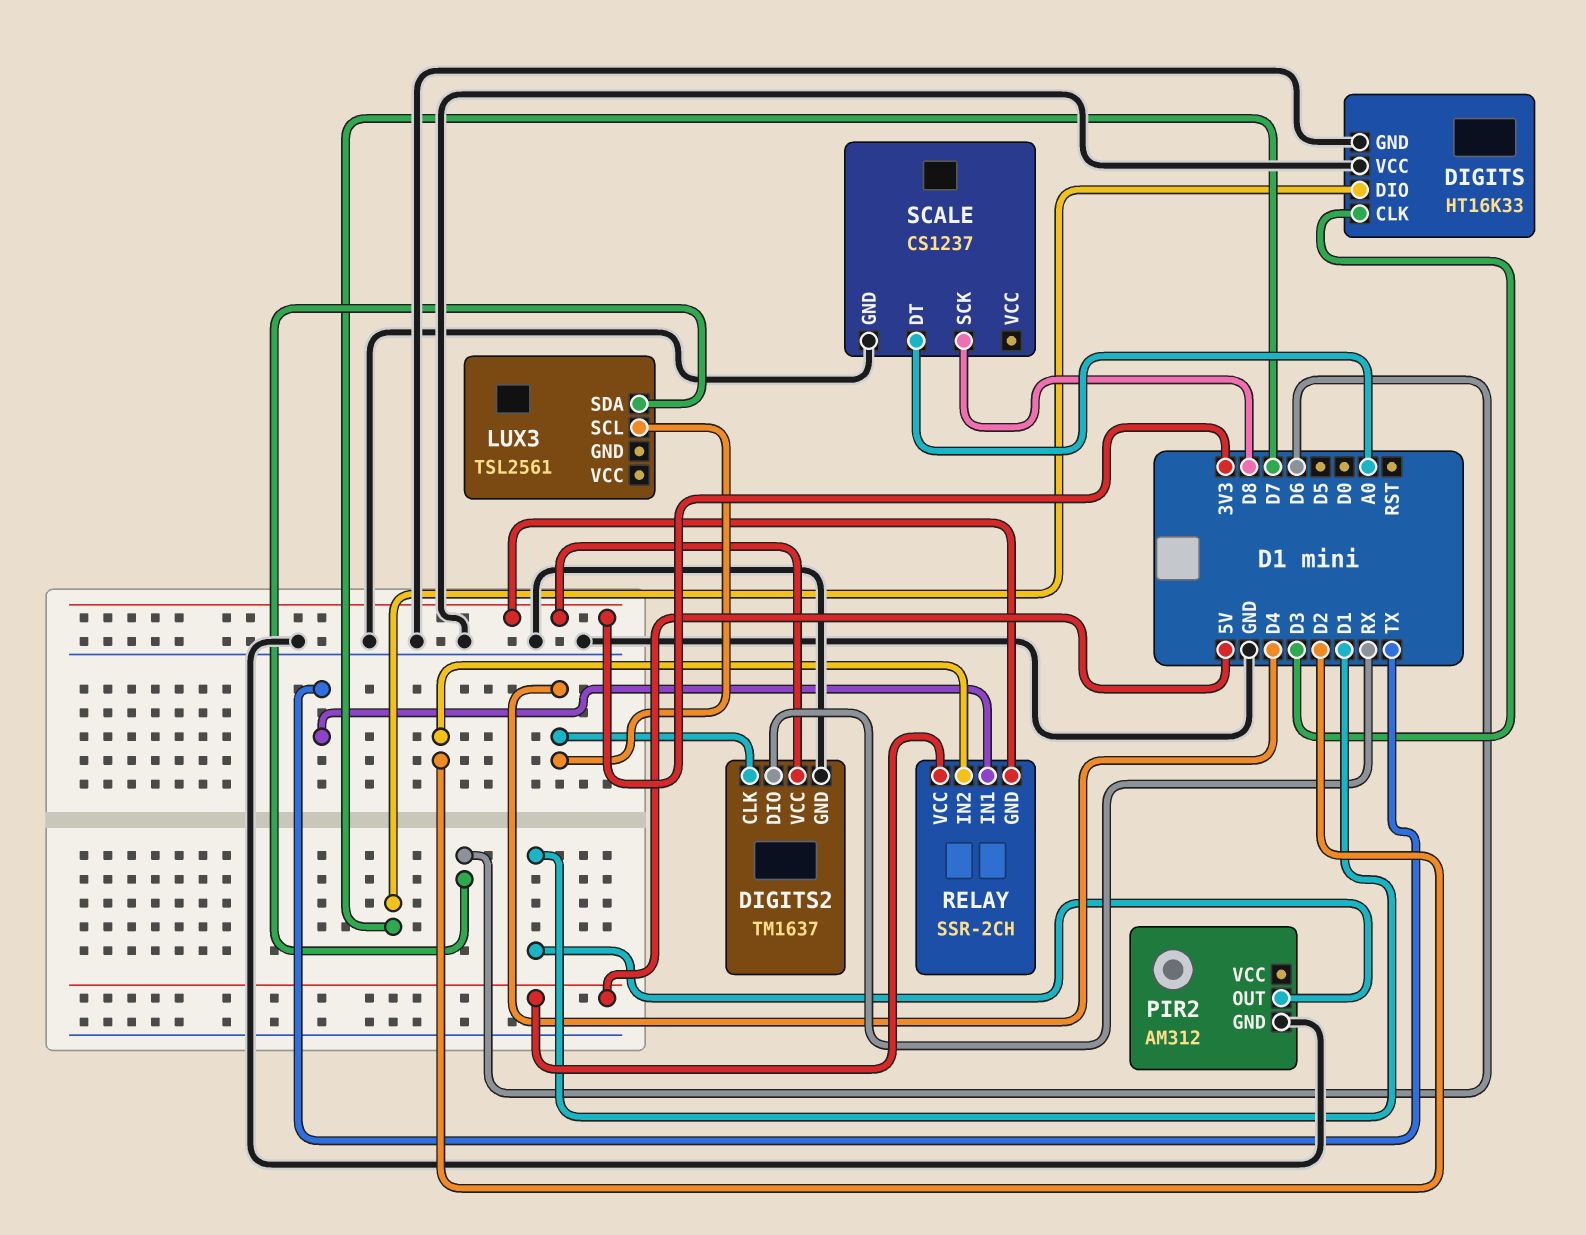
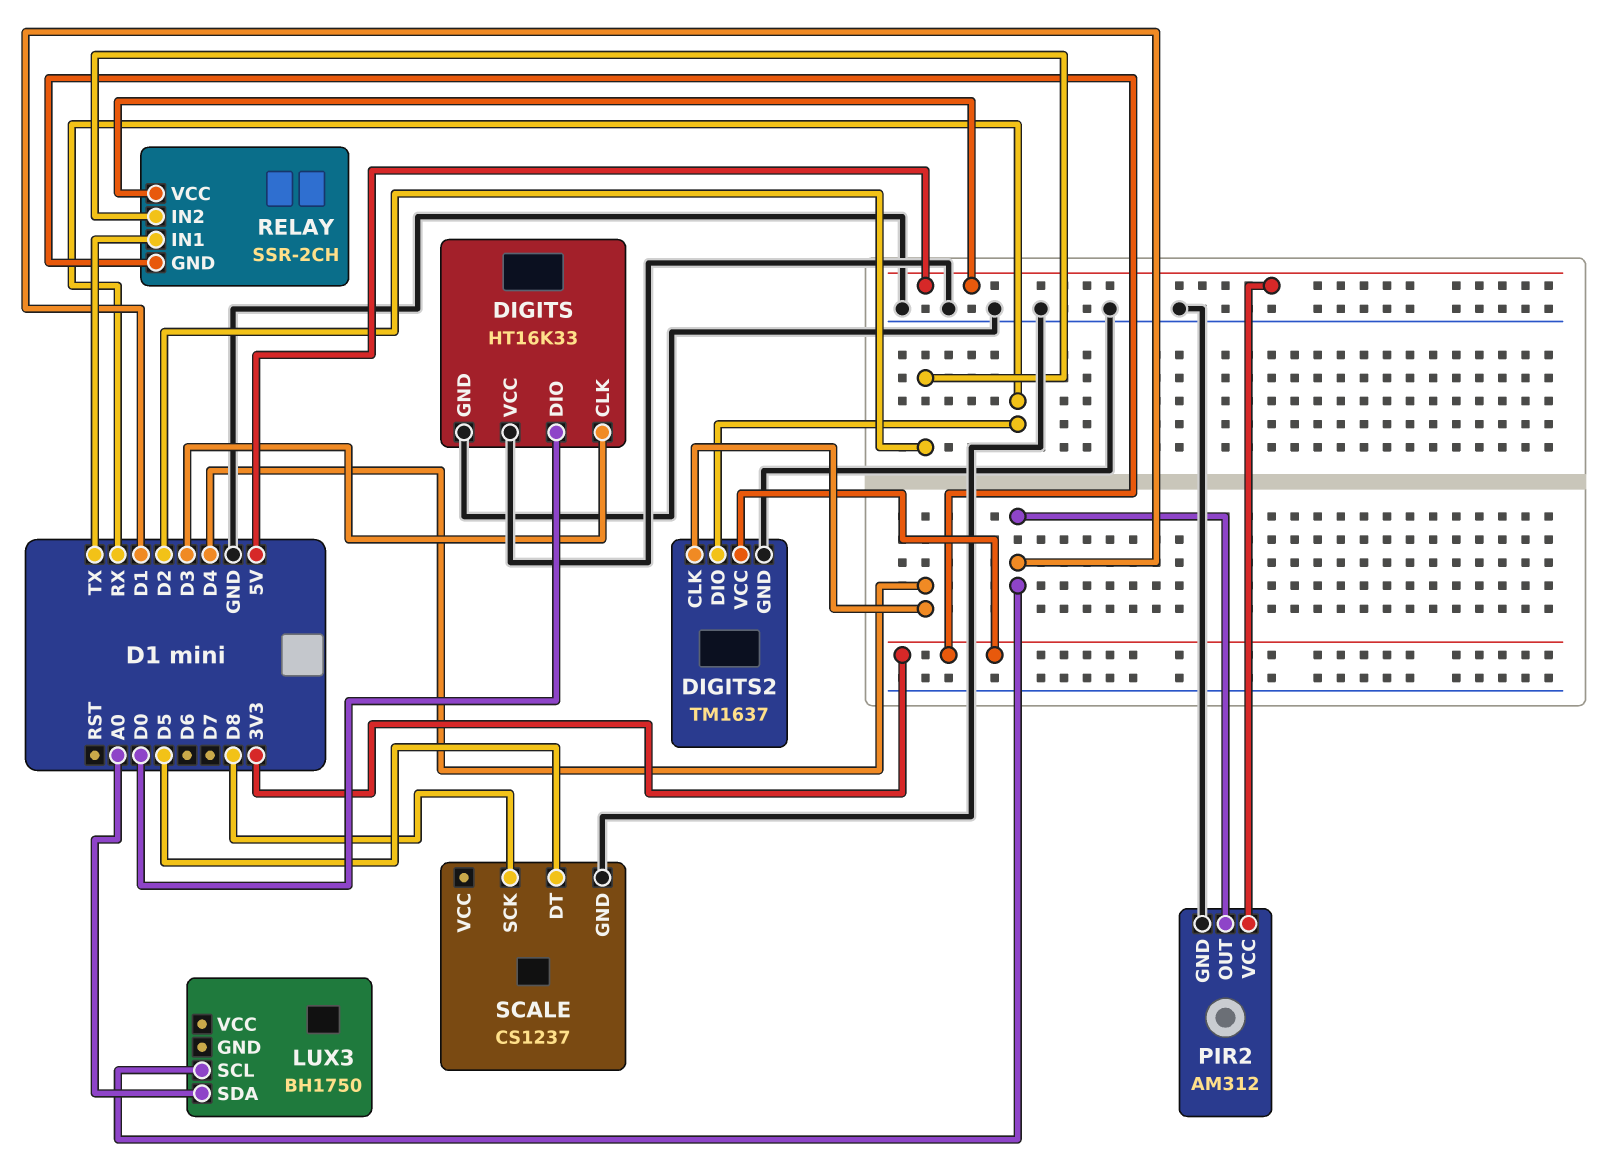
DIGITS pin DIO: D7 -> D0
LUX3: TSL2561 -> BH1750
LUX3 pin SCL: D4 -> D1
LUX3 pin SDA: D6 -> A0
PIR2 pin VCC: none -> 5V
SCALE pin DT: A0 -> D5

